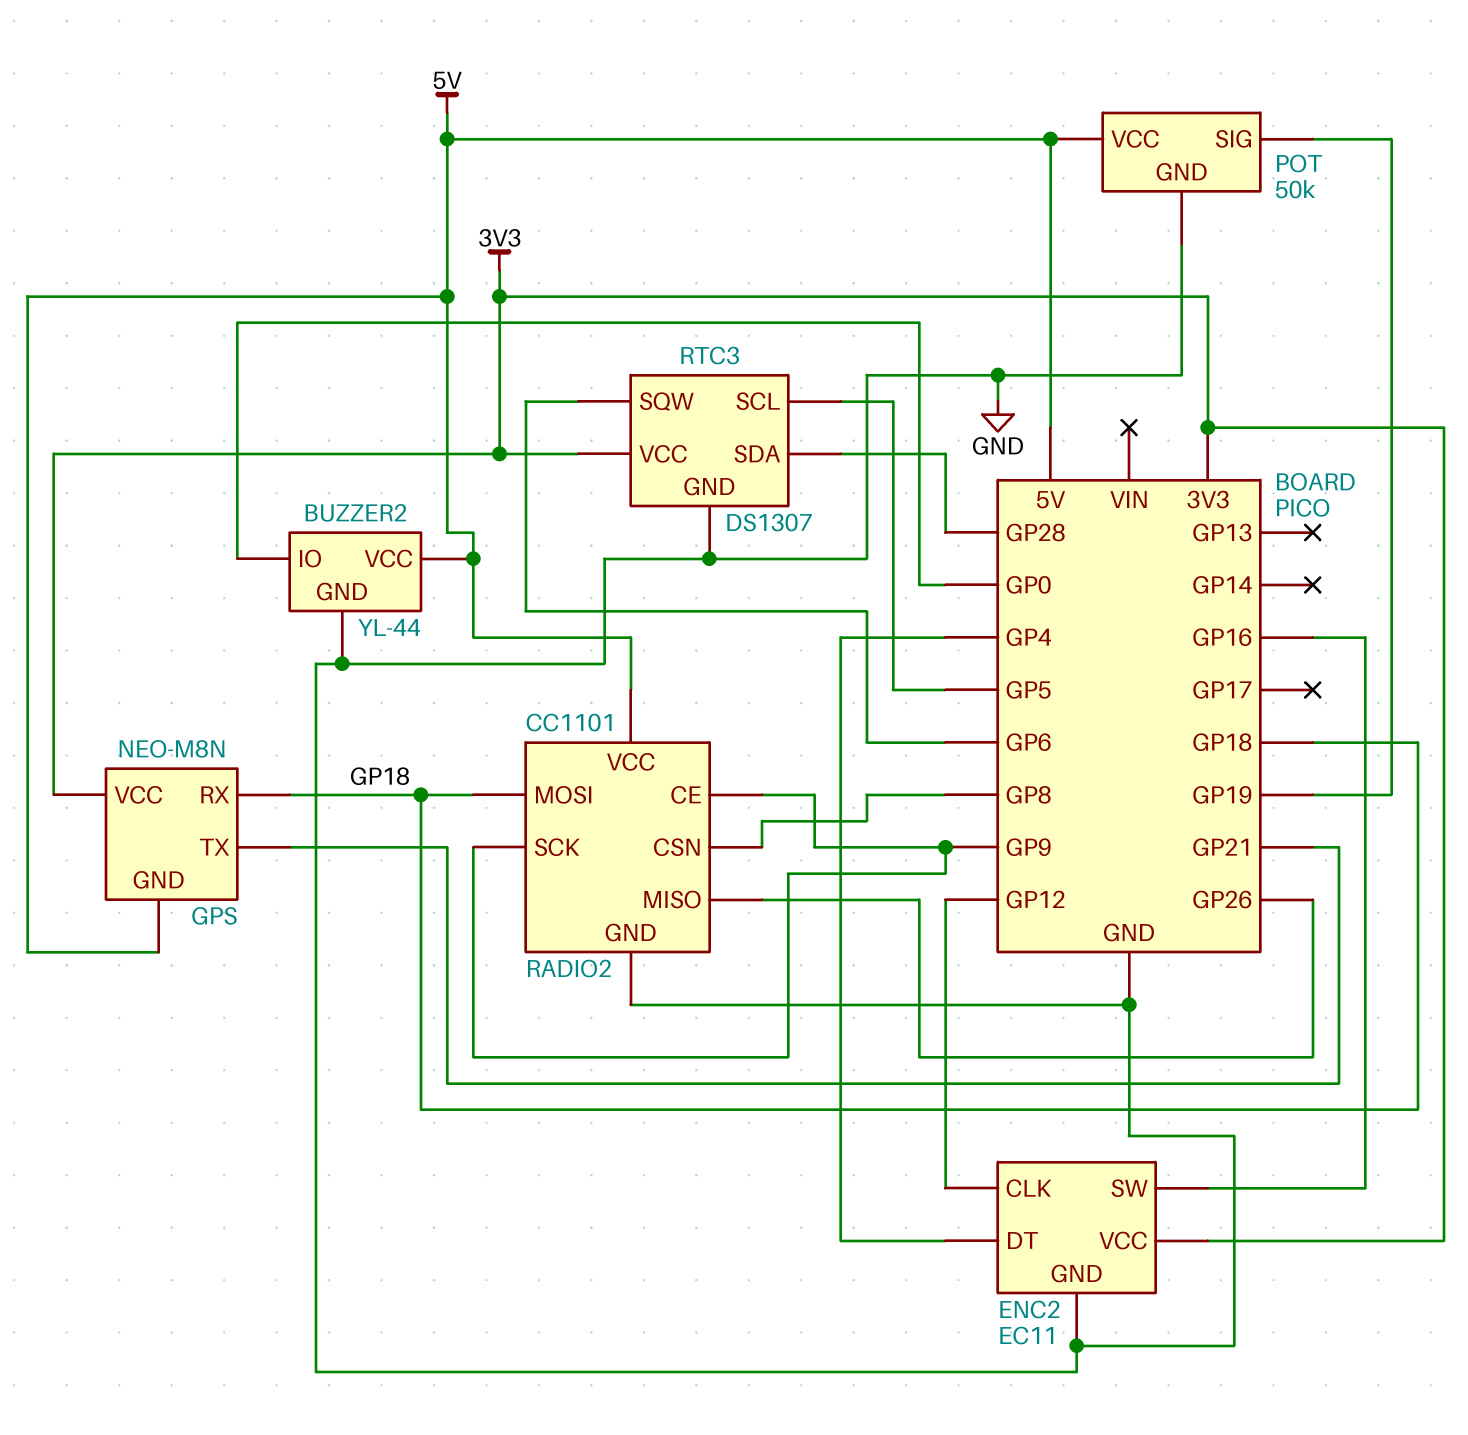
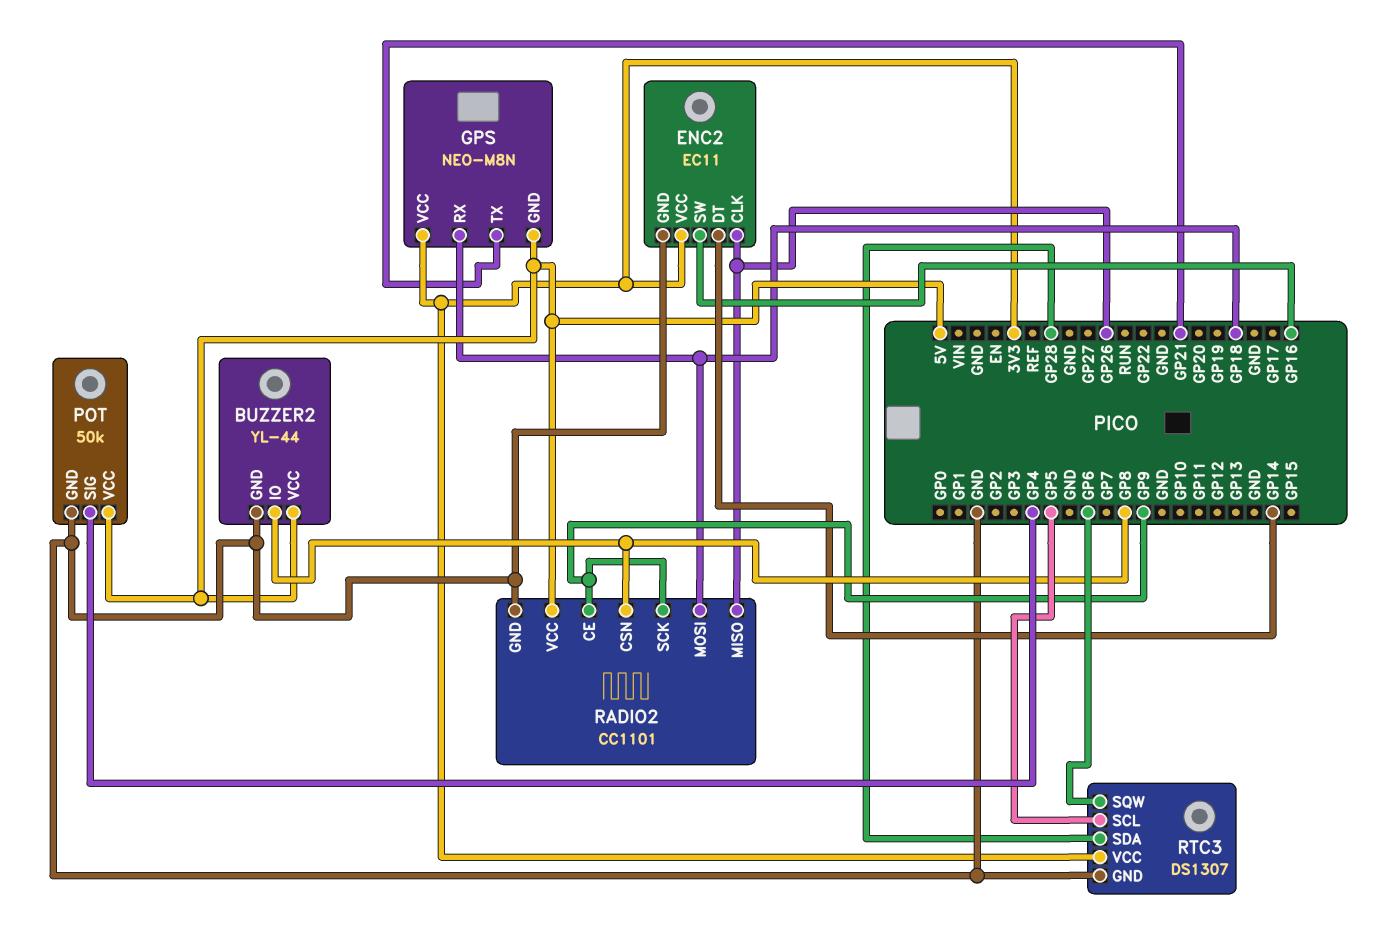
BUZZER2 pin IO: GP0 -> GP8
ENC2 pin CLK: GP12 -> GP26
ENC2 pin DT: GP4 -> GP14
POT pin SIG: GP19 -> GP4

